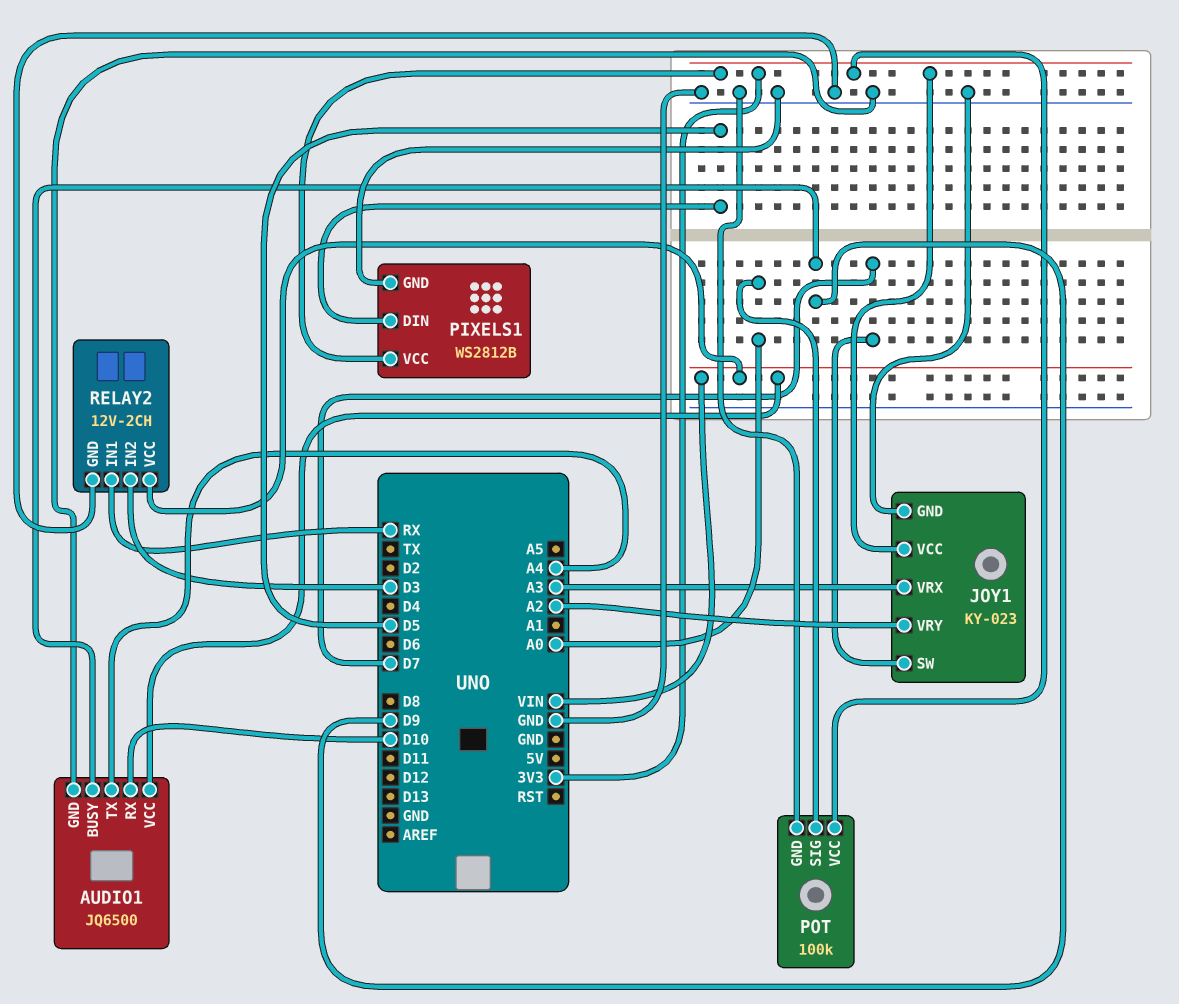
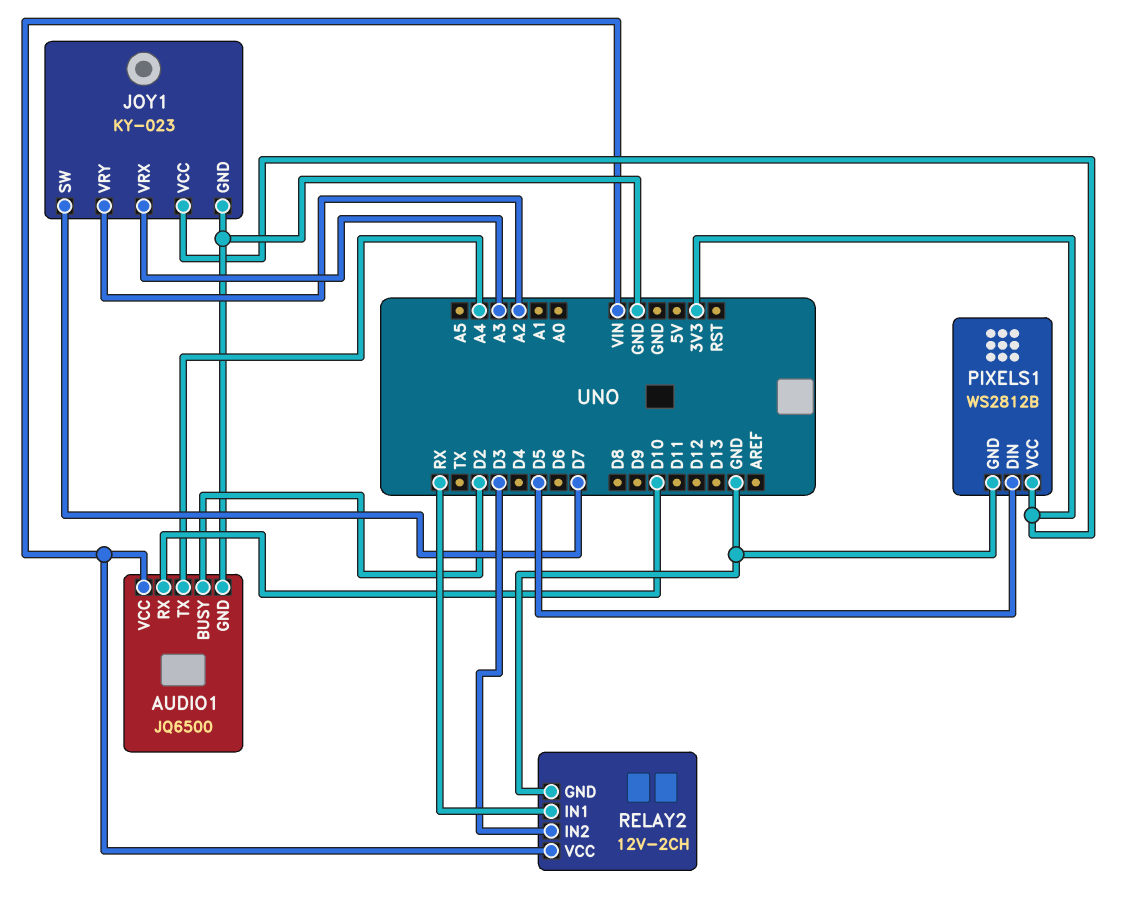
AUDIO1 pin BUSY: D9 -> D2
POT: 100k -> none
POT pin GND: GND -> none
POT pin SIG: A0 -> none
POT pin VCC: 3V3 -> none

